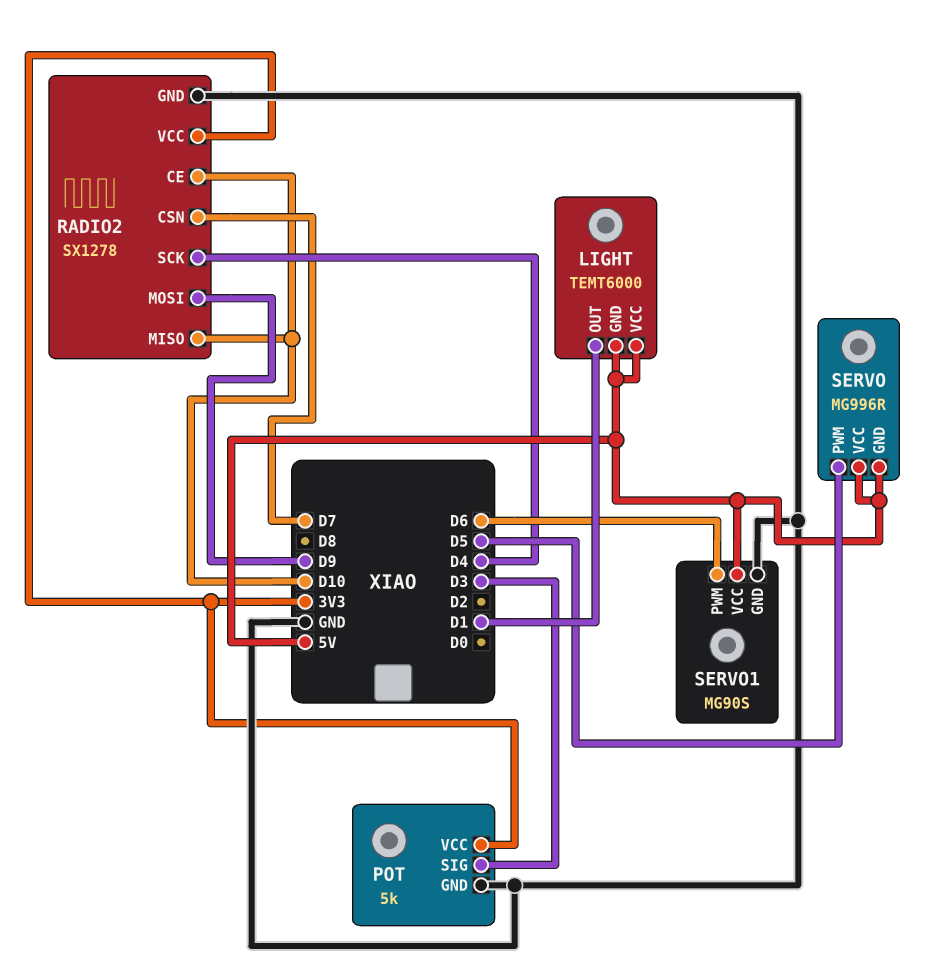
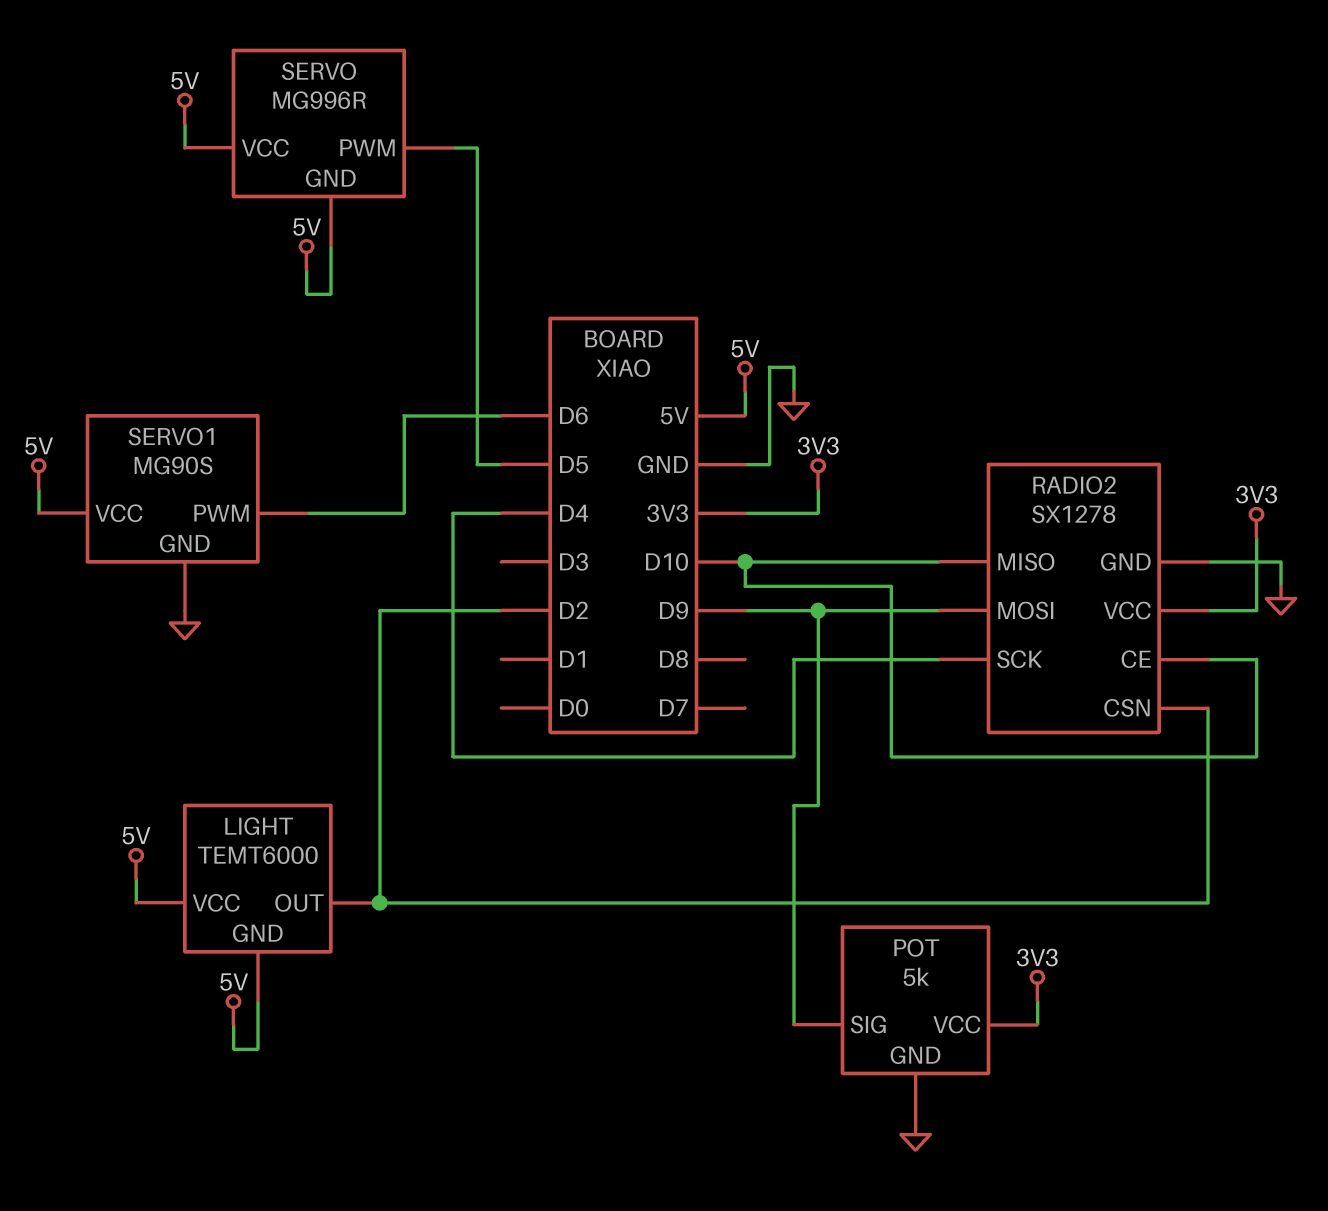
LIGHT pin OUT: D1 -> D2
POT pin SIG: D3 -> D9
RADIO2 pin CSN: D7 -> D2

